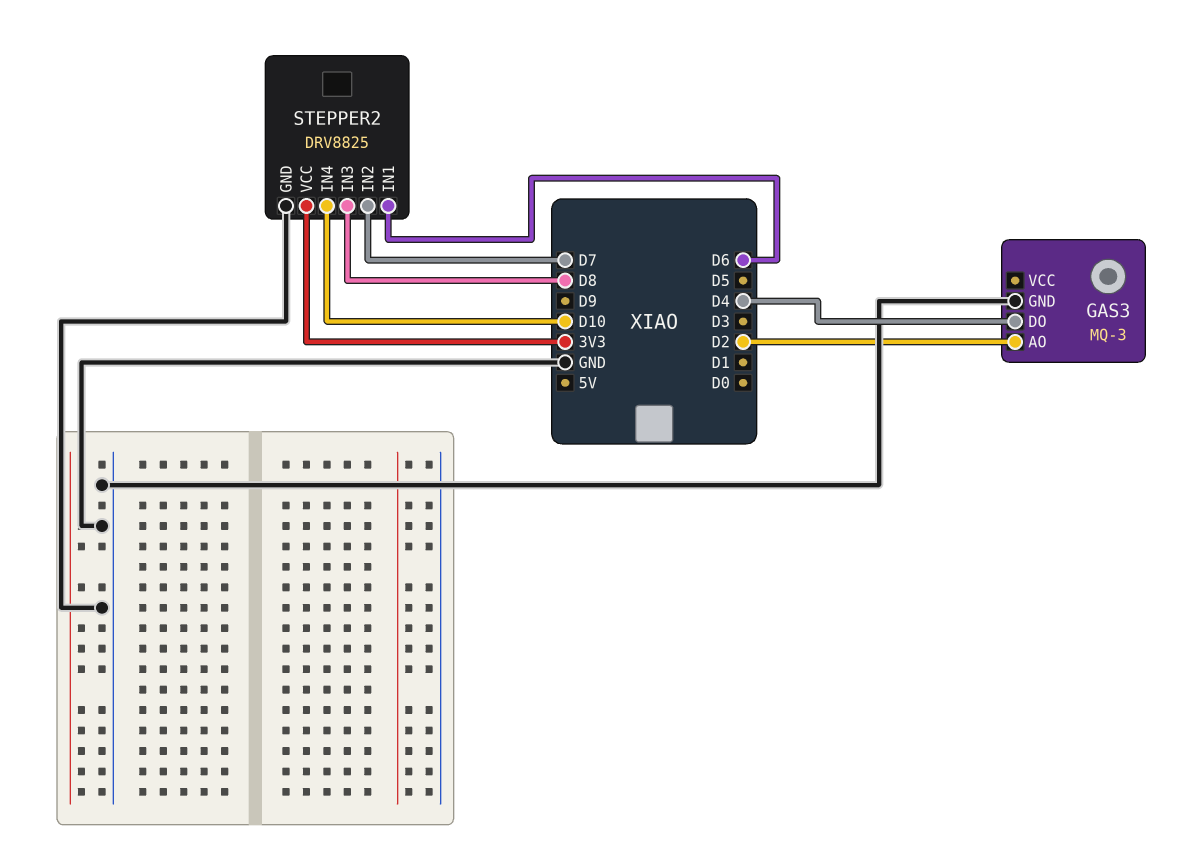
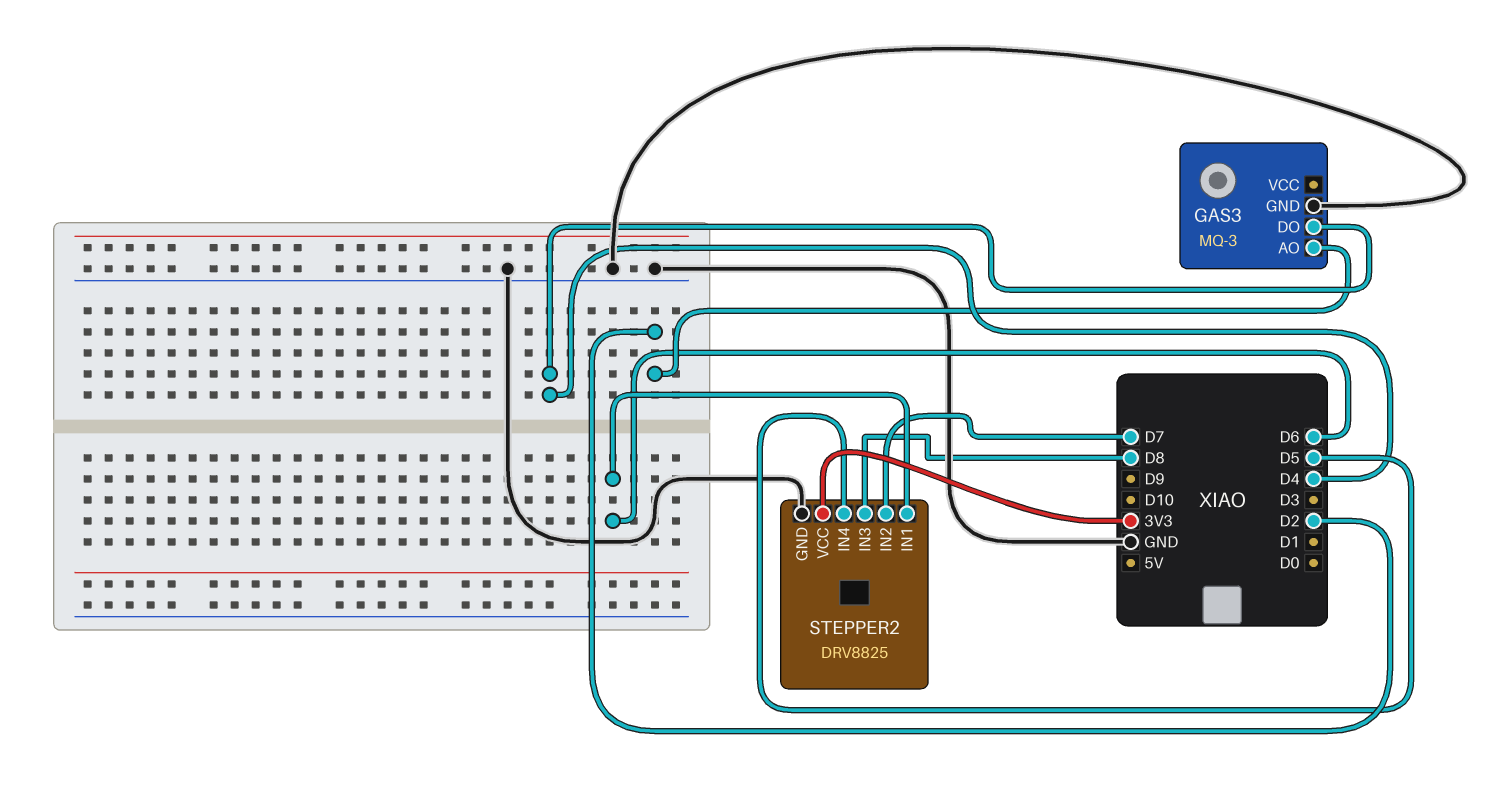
STEPPER2 pin IN4: D10 -> D5

